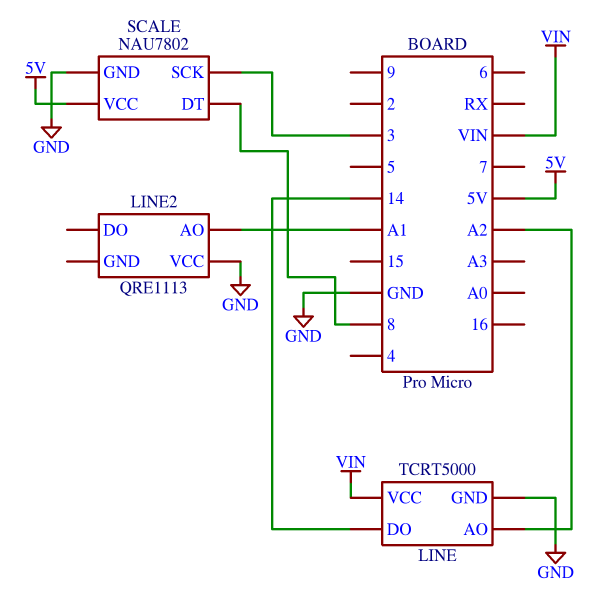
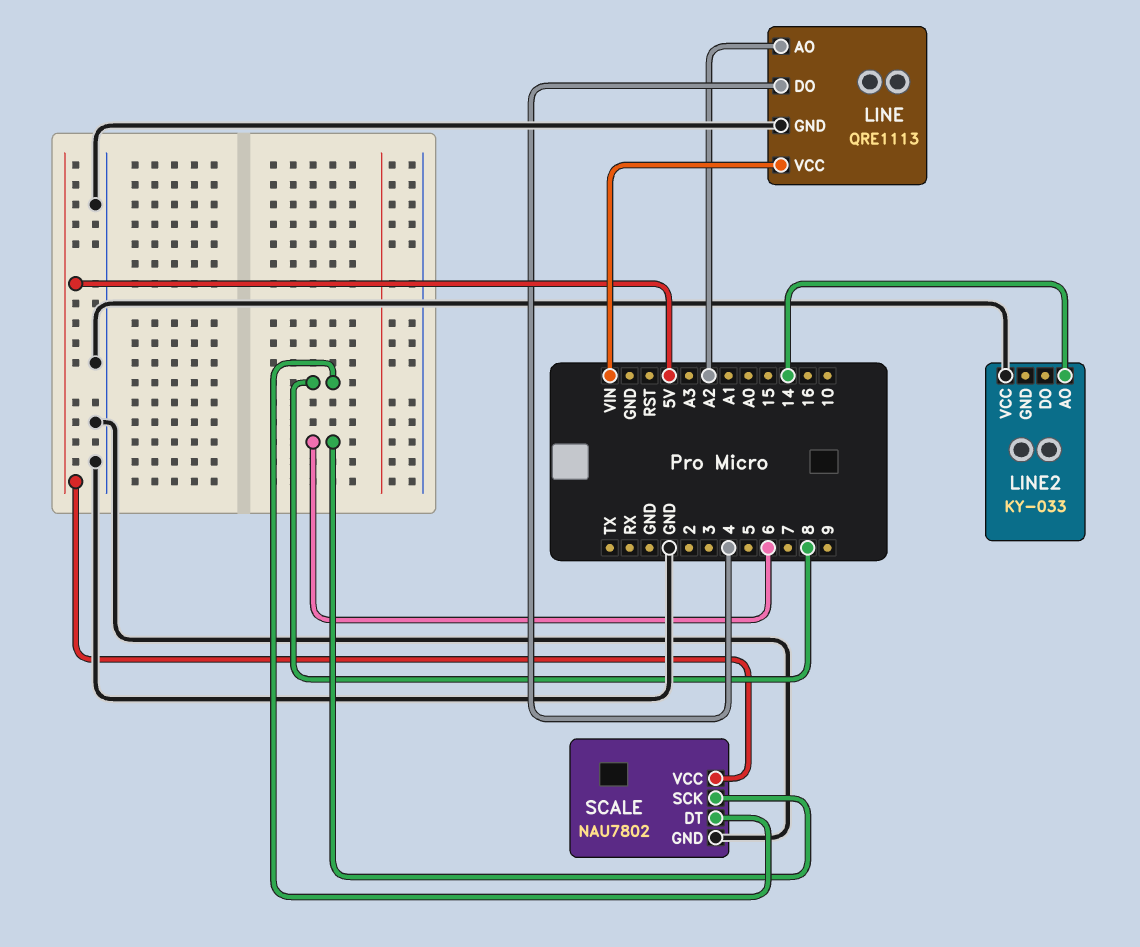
LINE: TCRT5000 -> QRE1113
LINE pin DO: 14 -> 4
LINE2: QRE1113 -> KY-033
LINE2 pin AO: A1 -> 14
SCALE pin SCK: 3 -> 6

